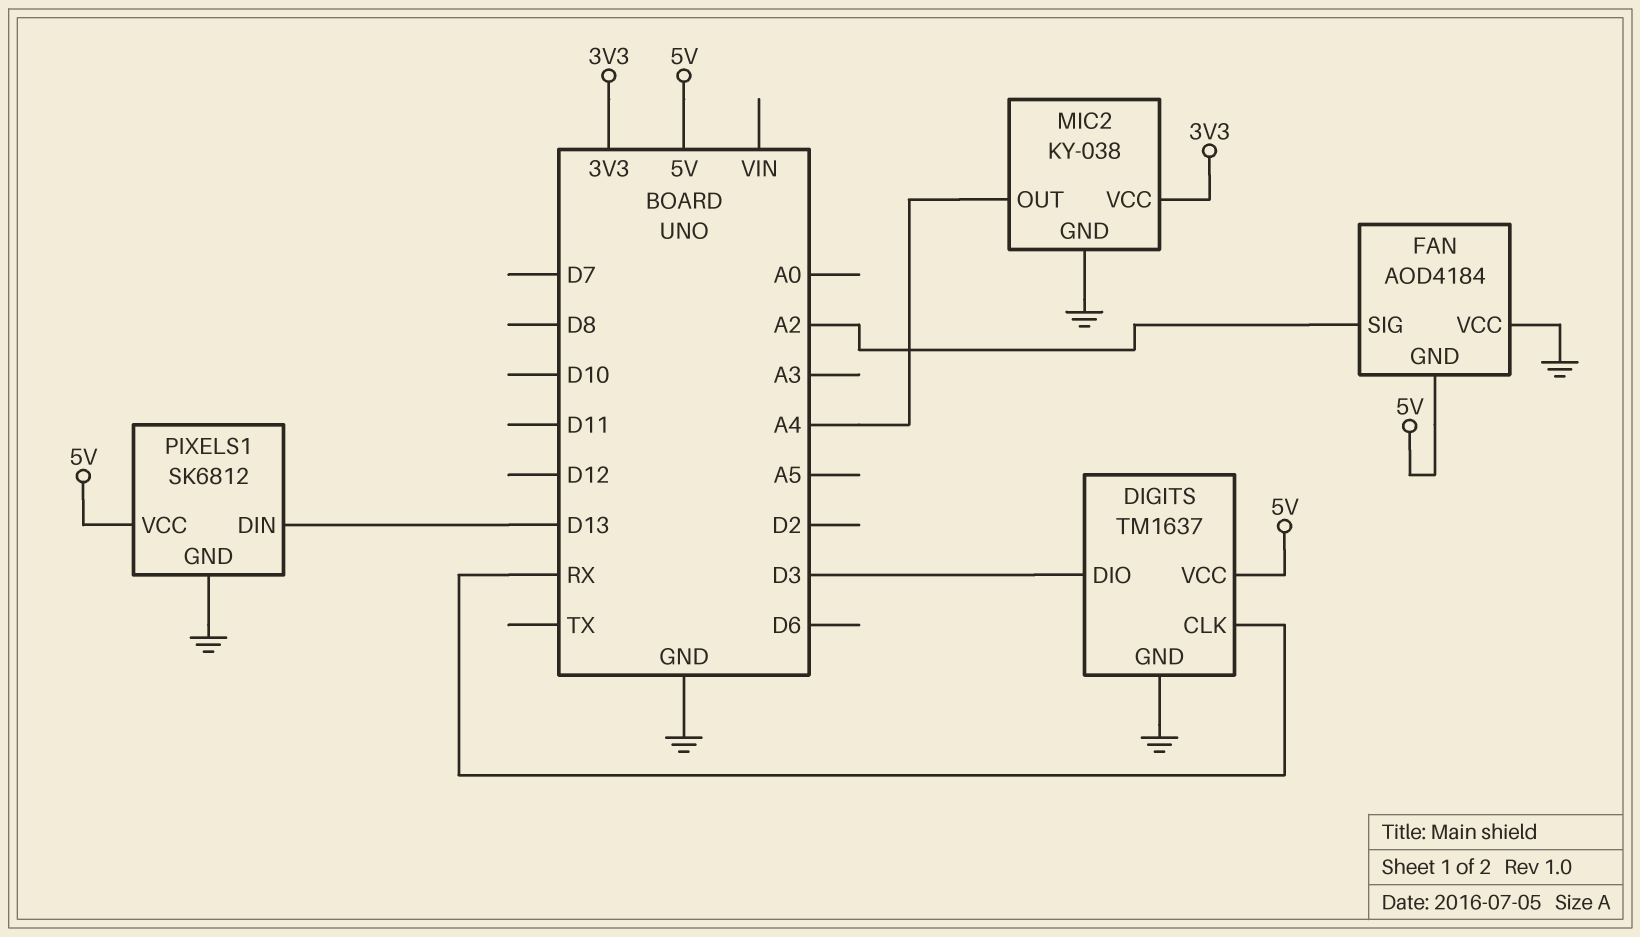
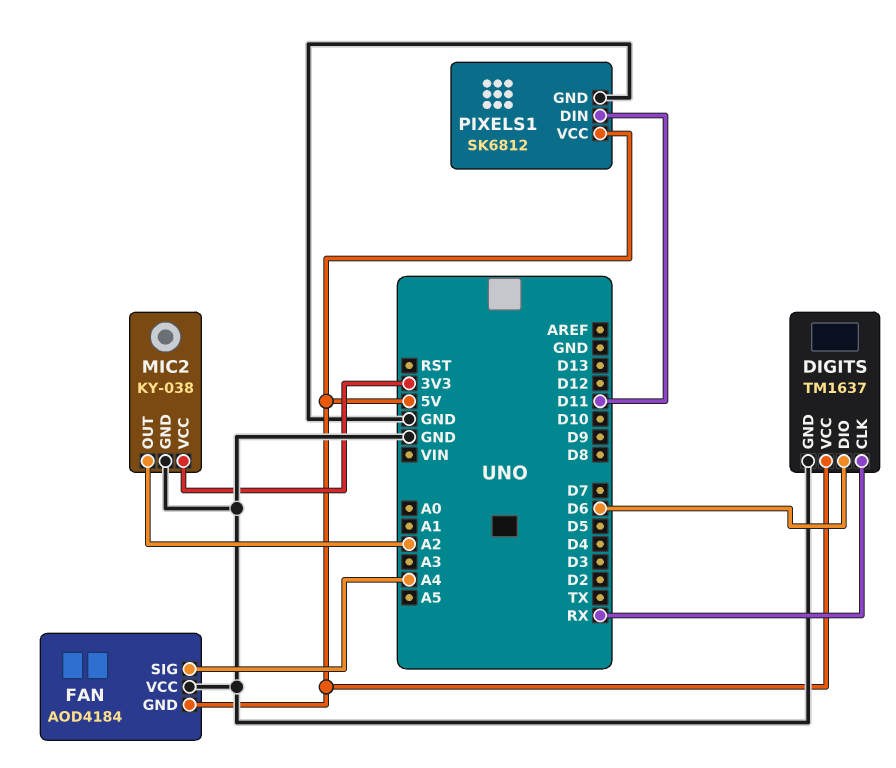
DIGITS pin DIO: D3 -> D6
FAN pin SIG: A2 -> A4
MIC2 pin OUT: A4 -> A2
PIXELS1 pin DIN: D13 -> D11

